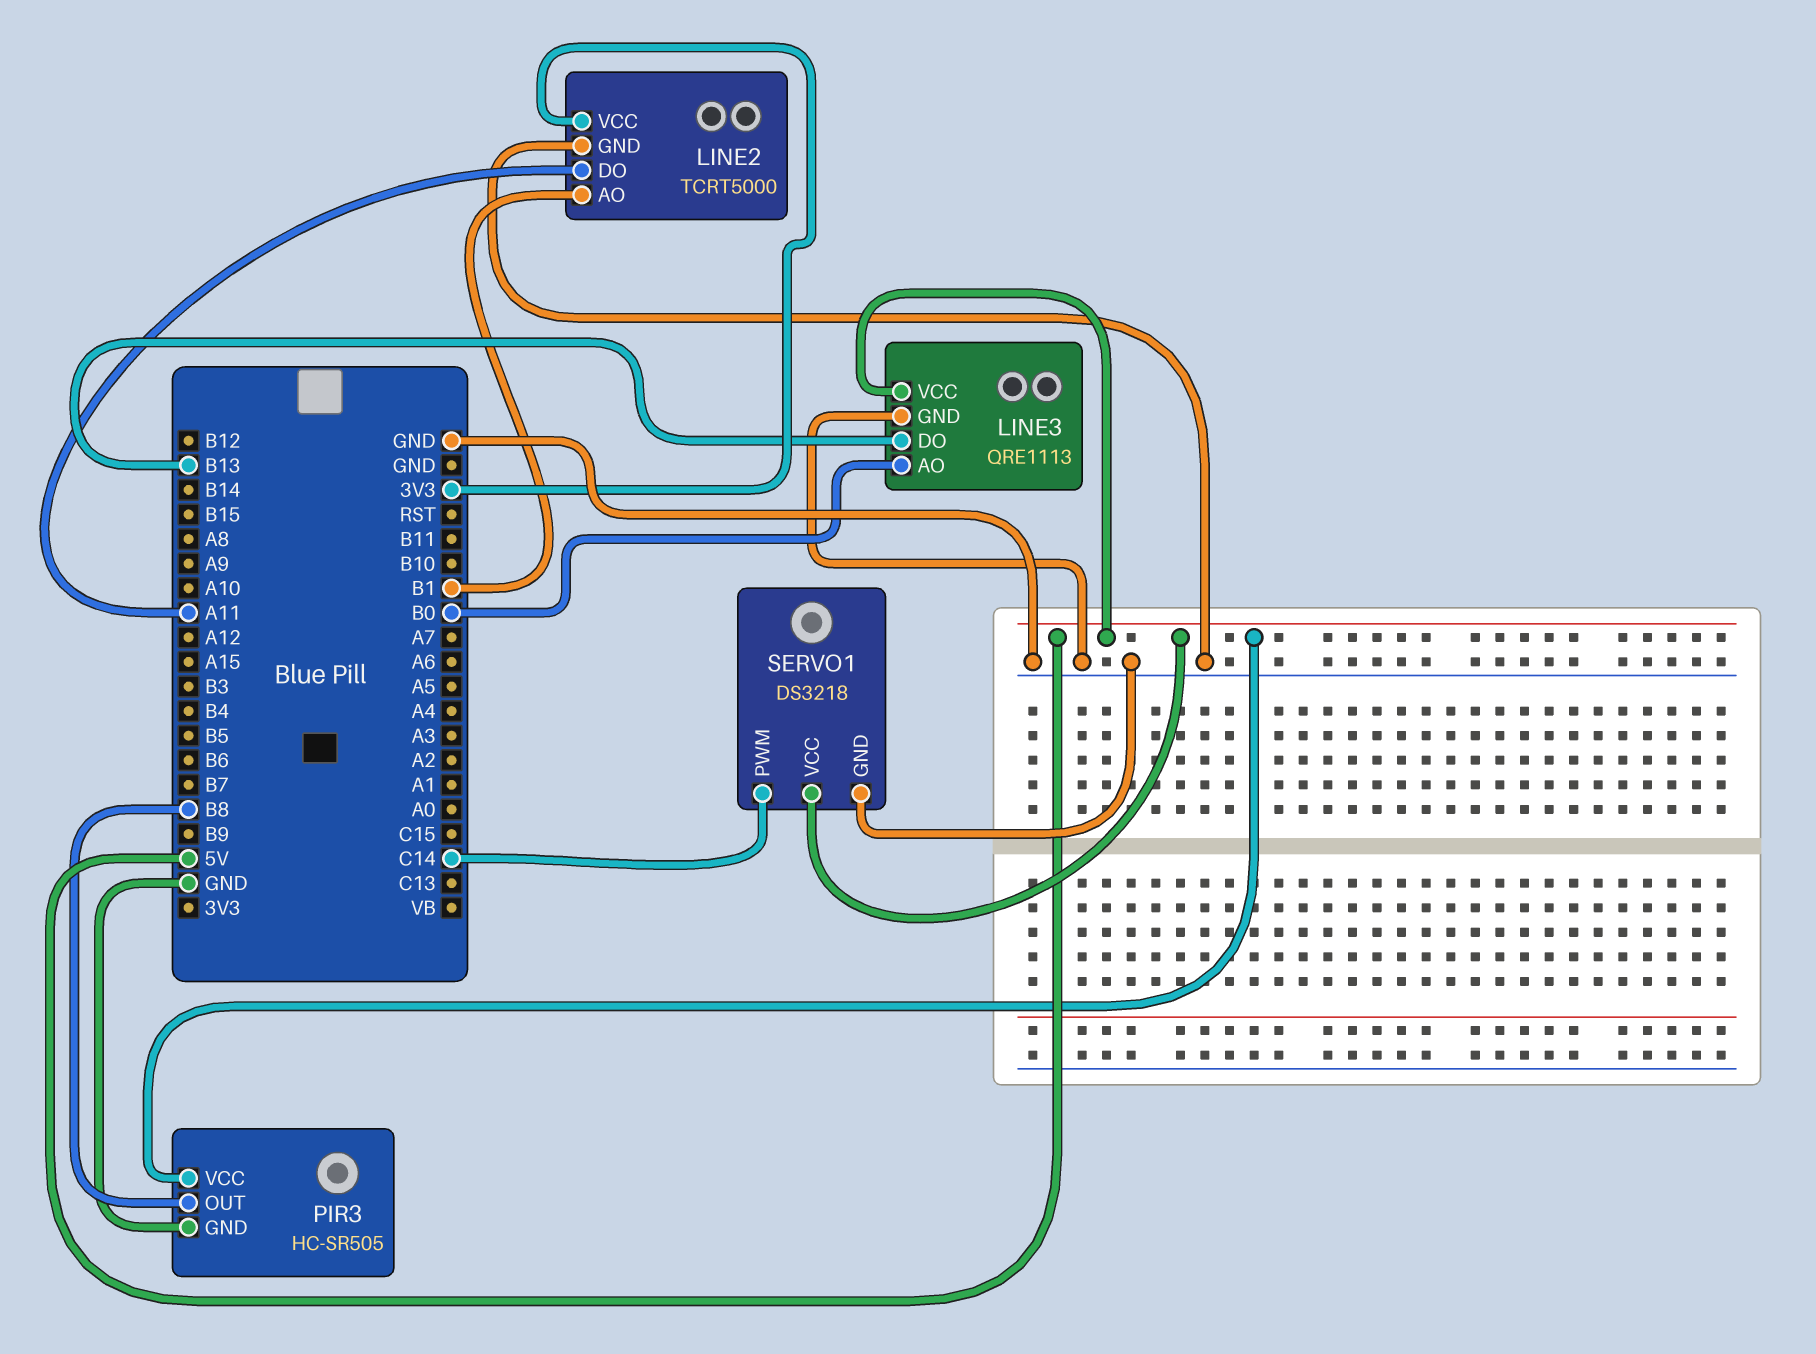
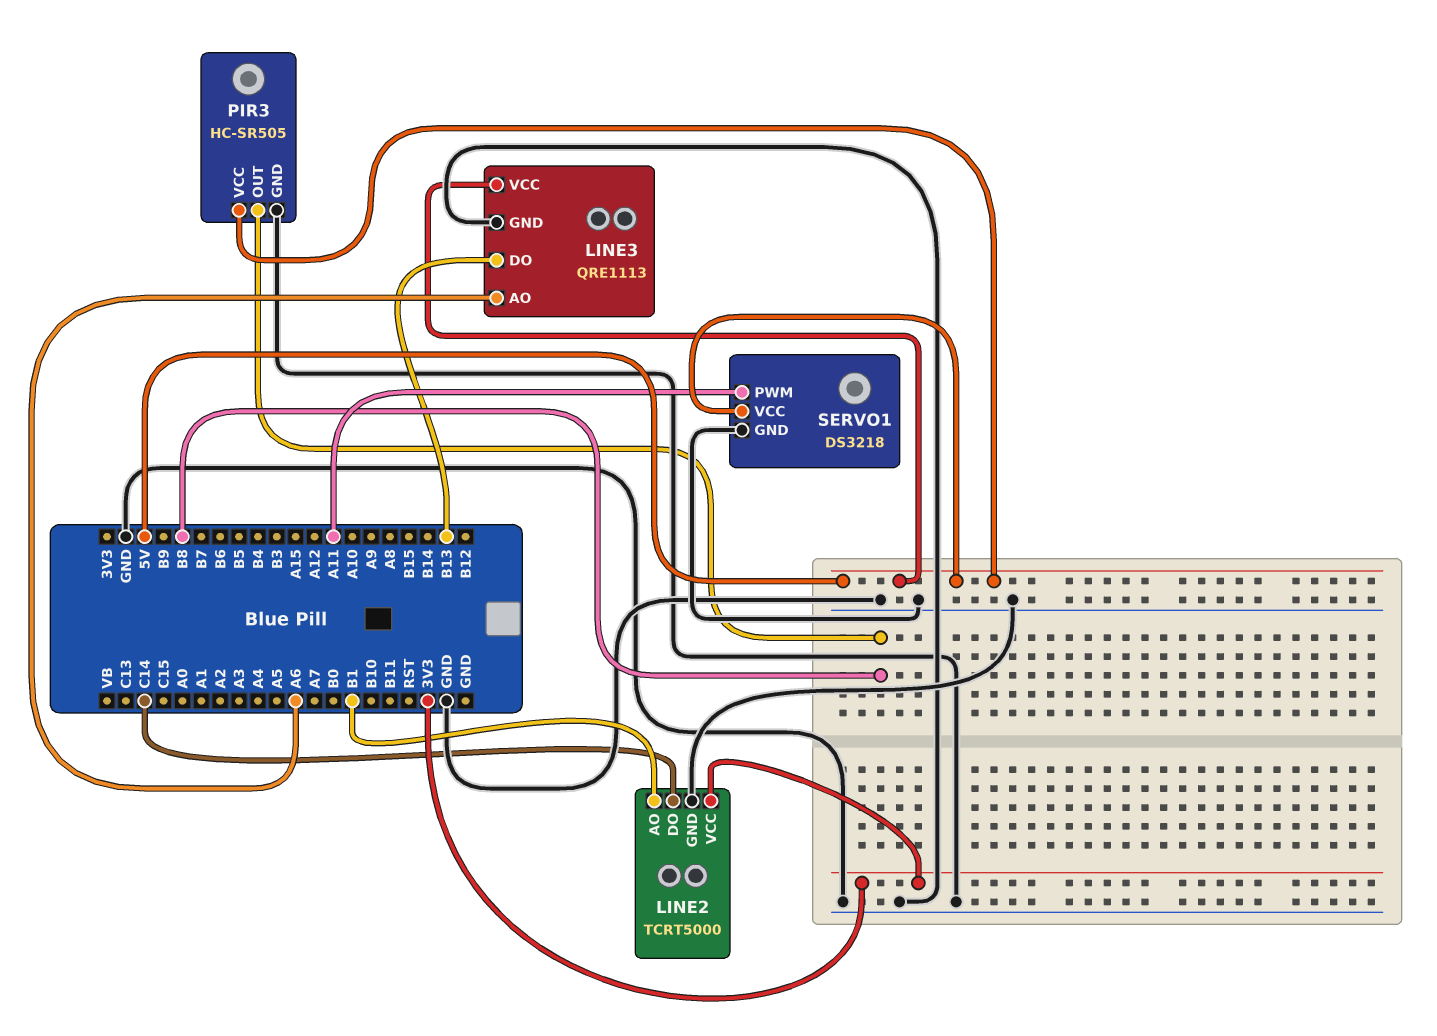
LINE2 pin DO: A11 -> C14
LINE3 pin AO: B0 -> A6
SERVO1 pin PWM: C14 -> A11

